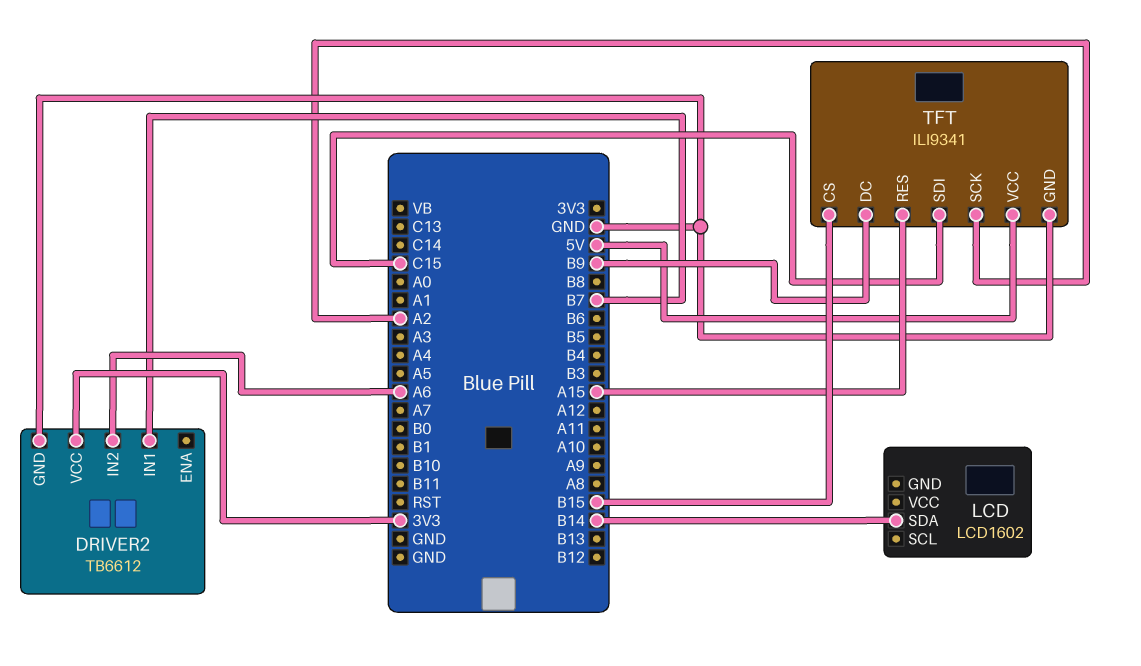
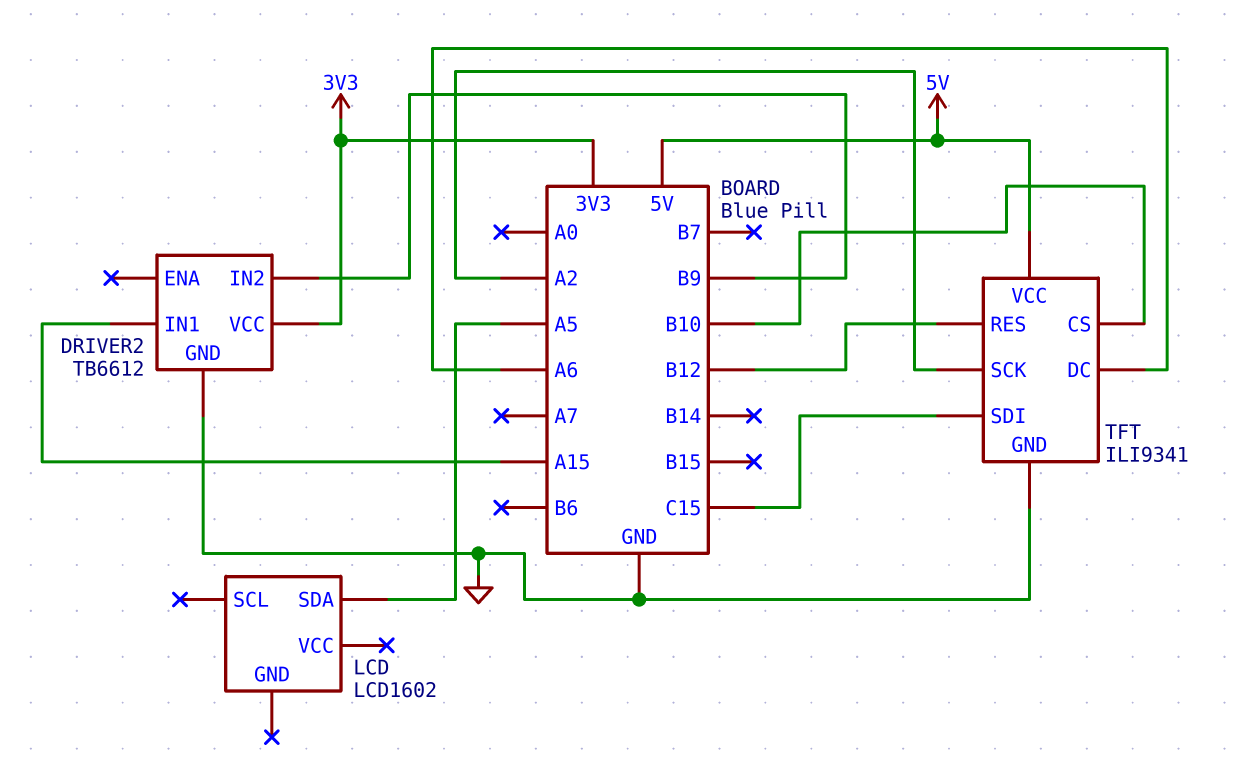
DRIVER2 pin IN1: B7 -> A15
DRIVER2 pin IN2: A6 -> B9
LCD pin SDA: B14 -> A5
TFT pin CS: B15 -> B10
TFT pin DC: B9 -> A6
TFT pin RES: A15 -> B12

